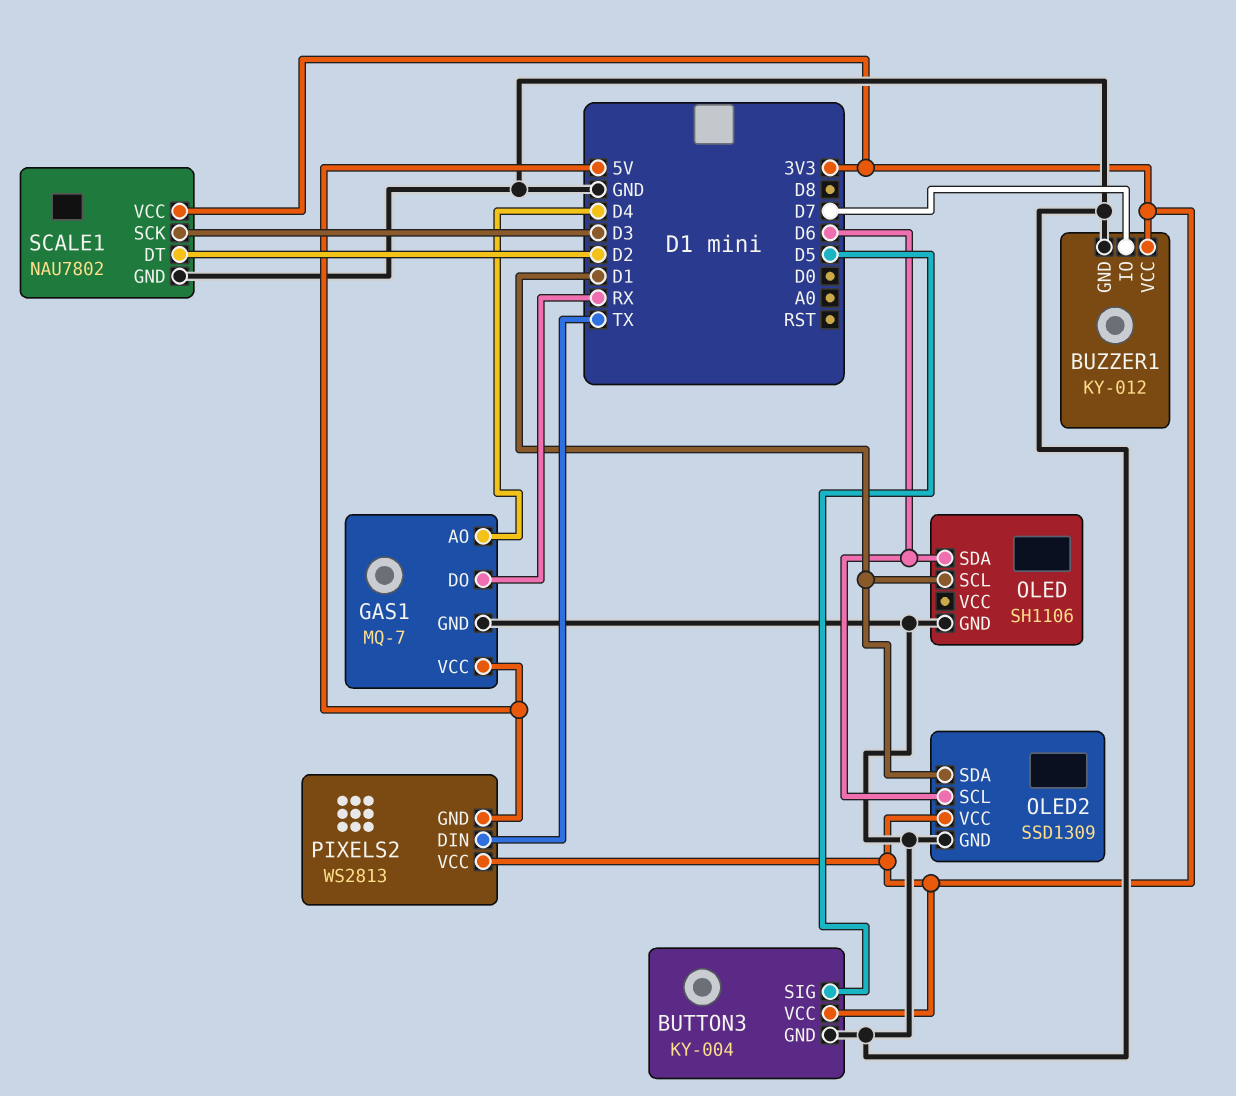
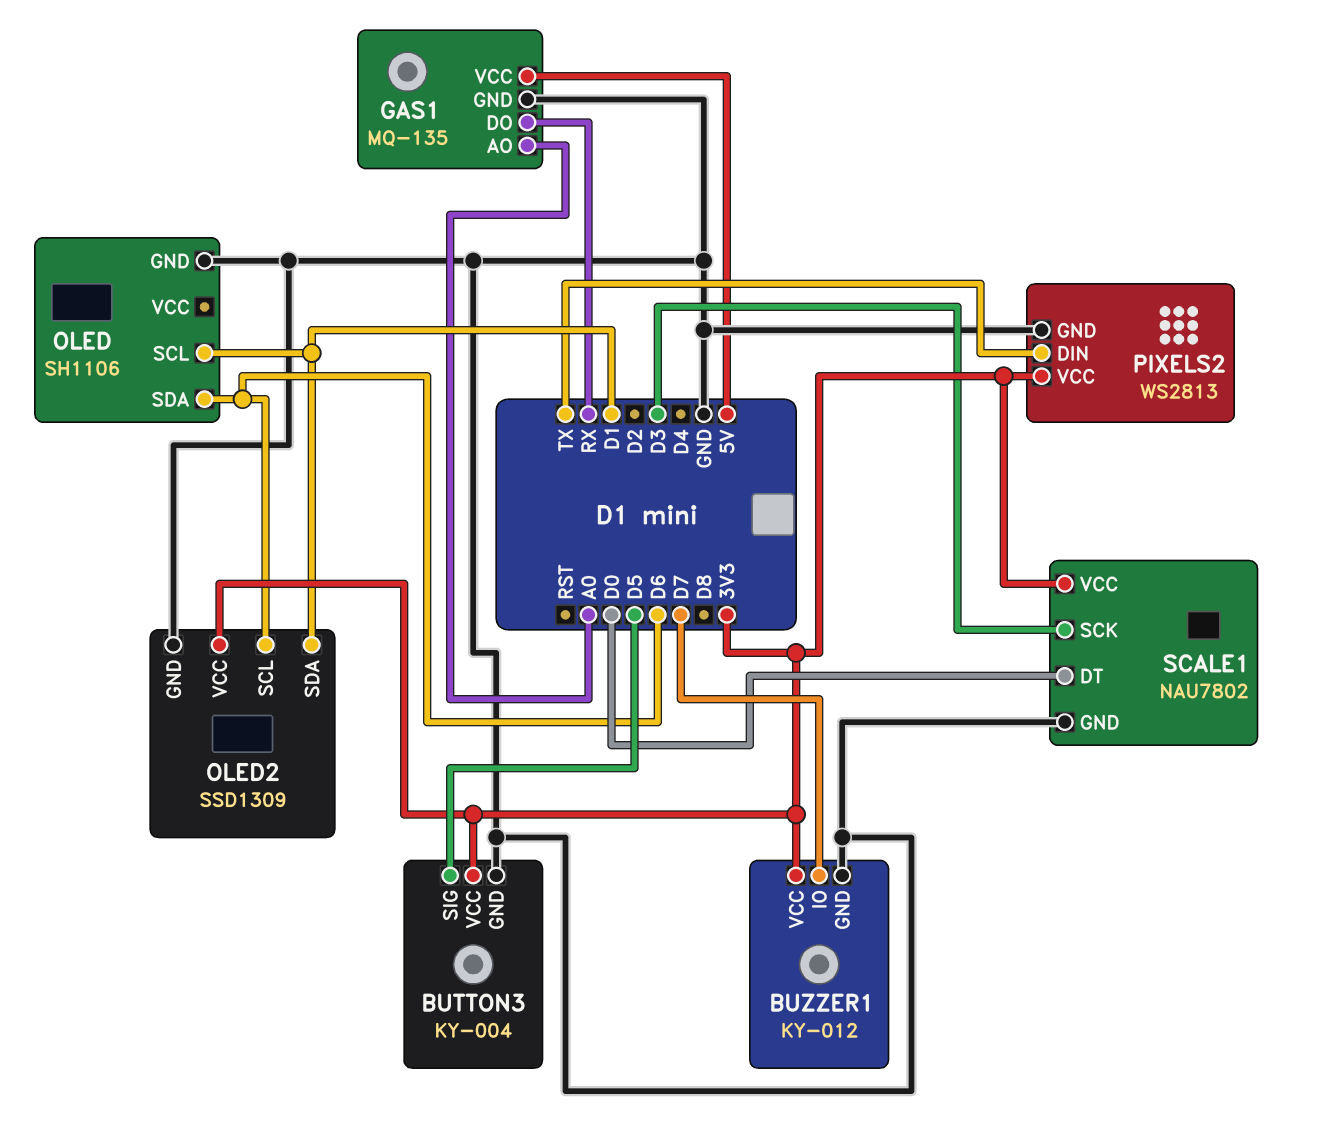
GAS1: MQ-7 -> MQ-135
GAS1 pin AO: D4 -> A0
PIXELS2 pin GND: 5V -> GND
SCALE1 pin DT: D2 -> D0

